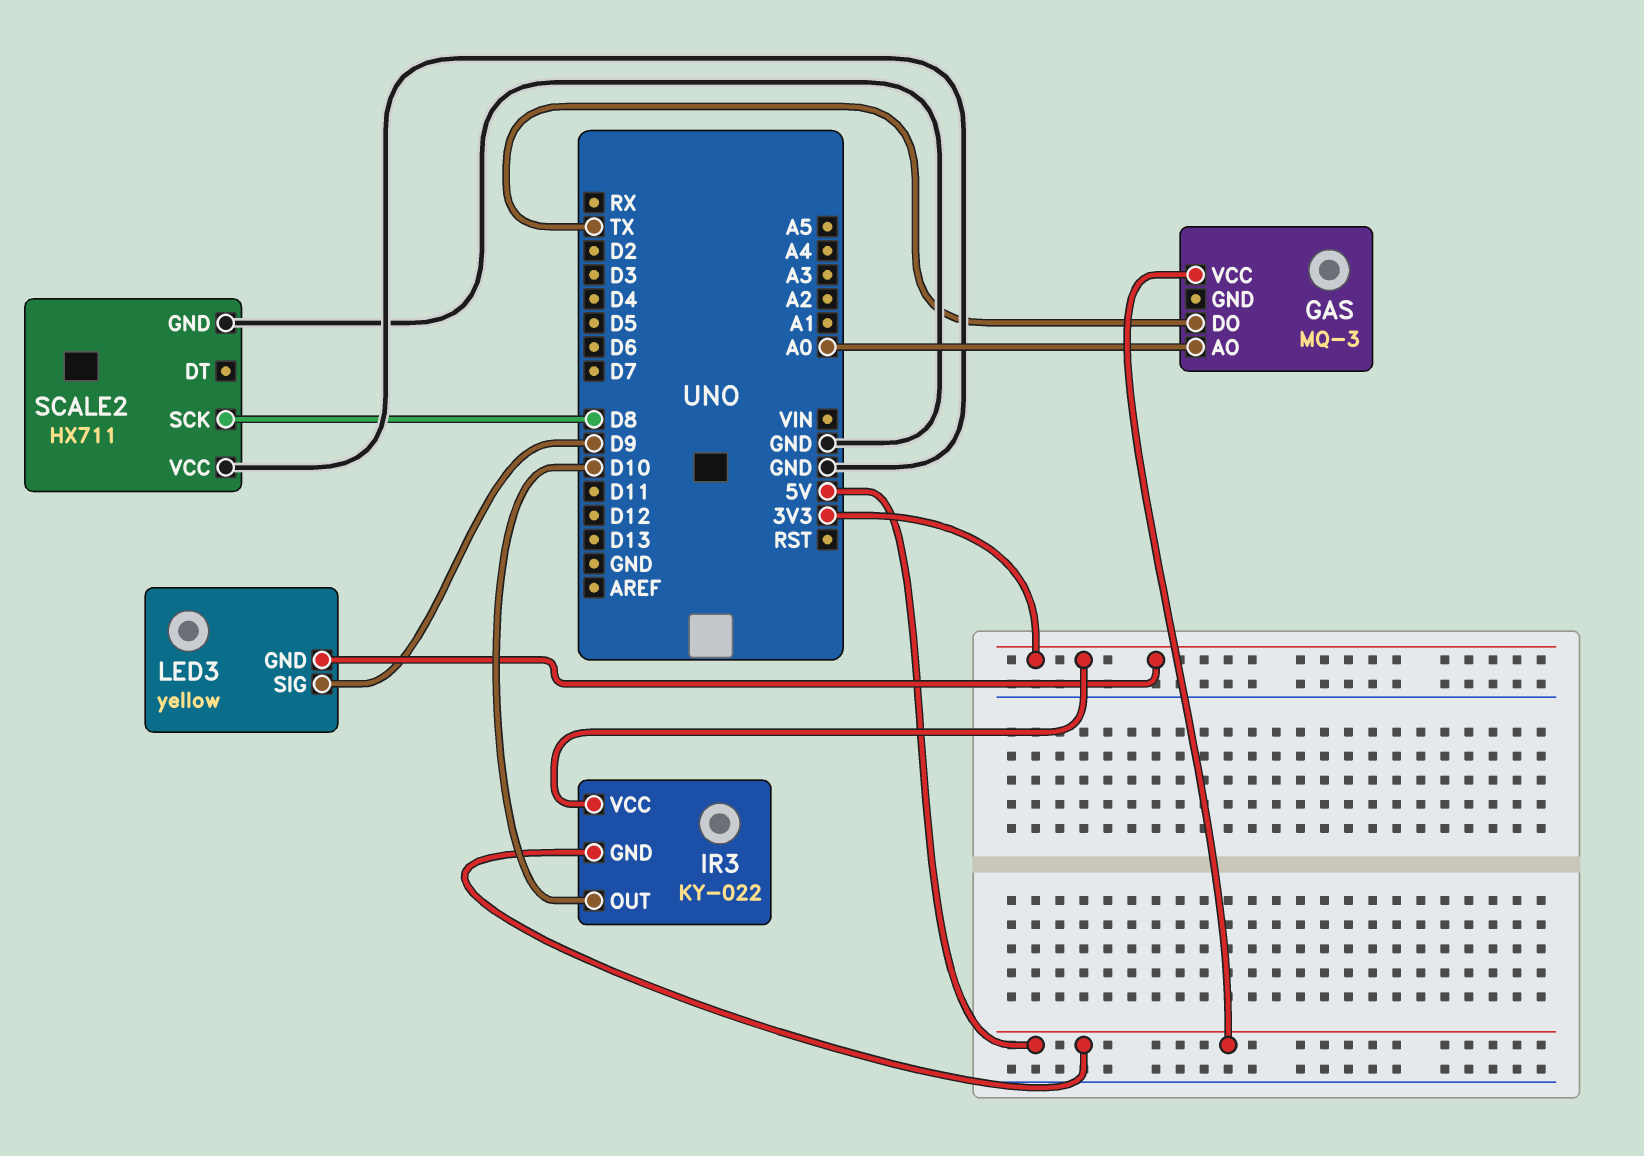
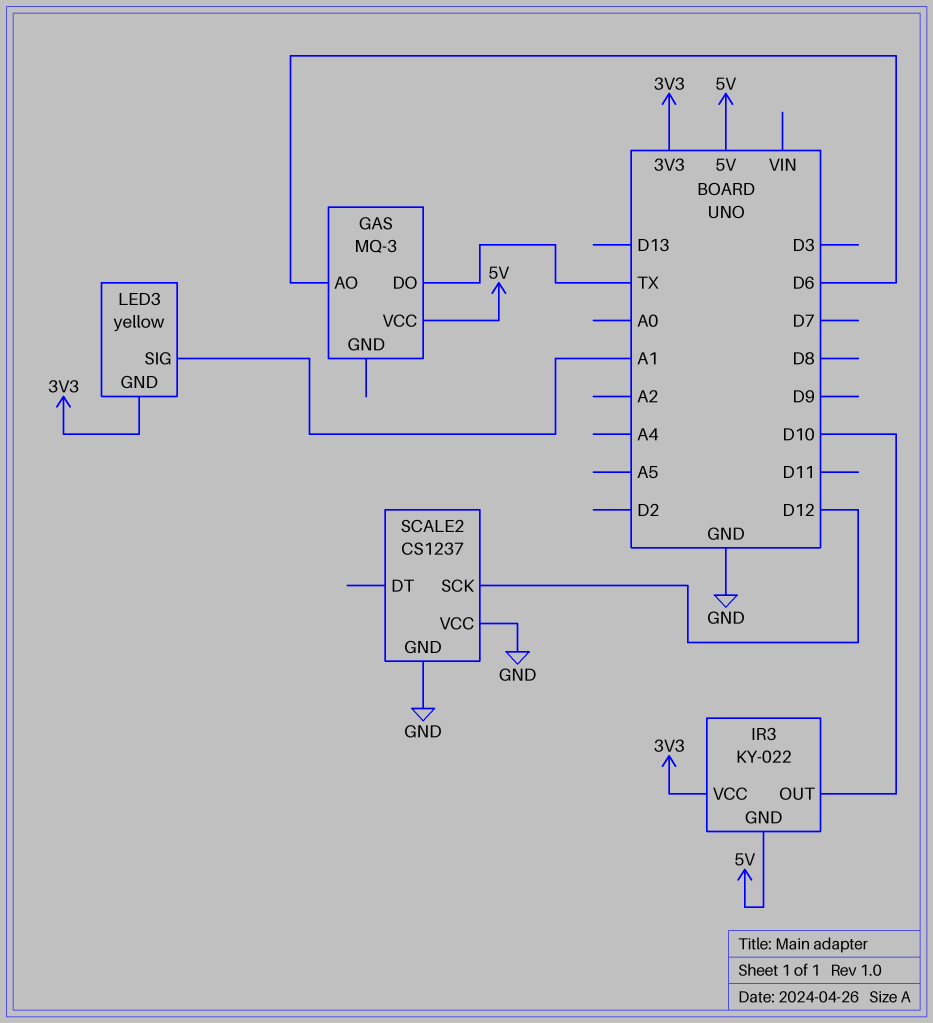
GAS pin AO: A0 -> D6
LED3 pin SIG: D9 -> A1
SCALE2: HX711 -> CS1237
SCALE2 pin SCK: D8 -> D12

